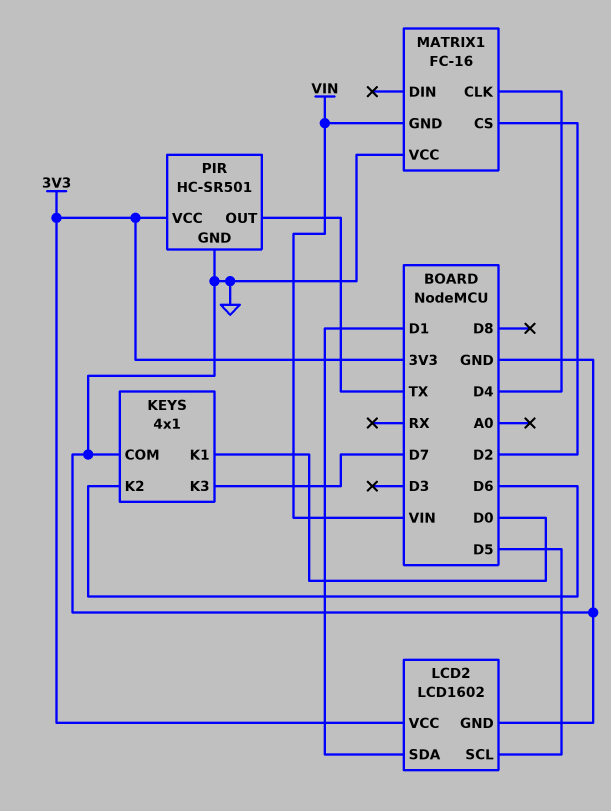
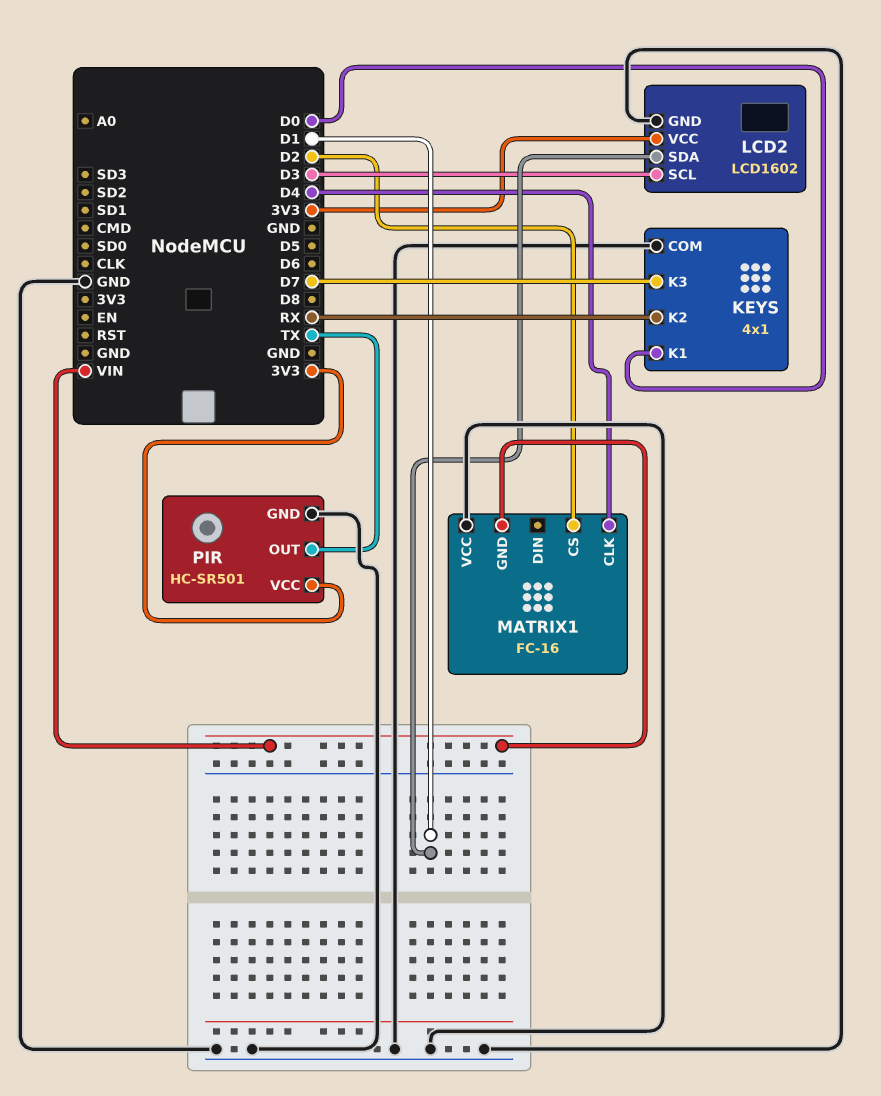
KEYS pin K2: D6 -> RX
LCD2 pin SCL: D5 -> D3

